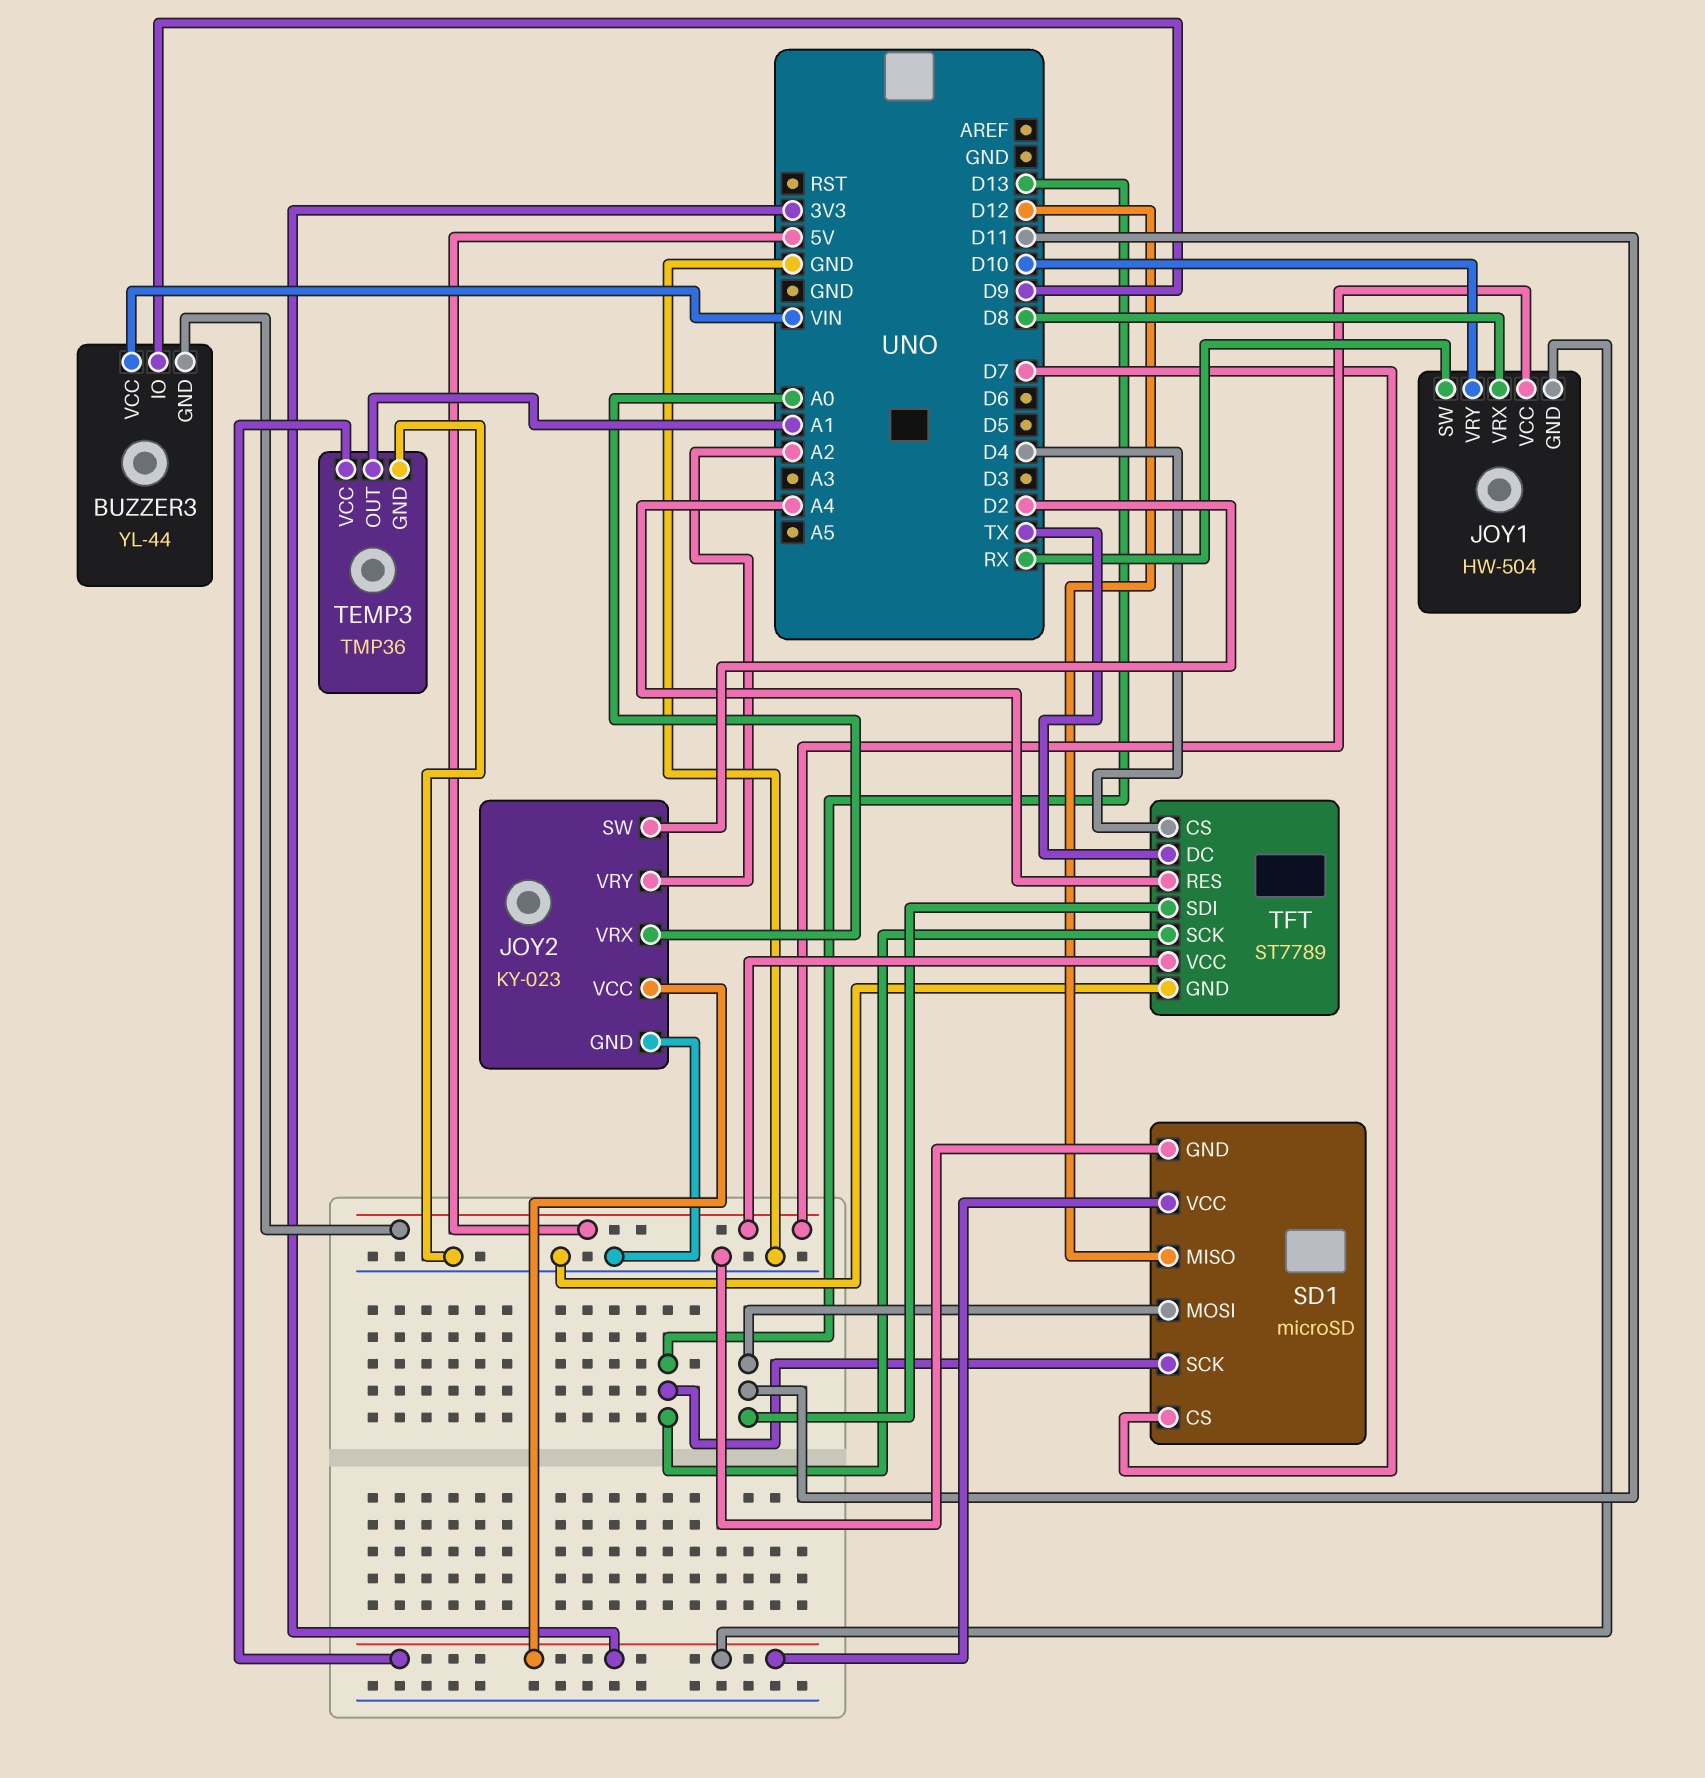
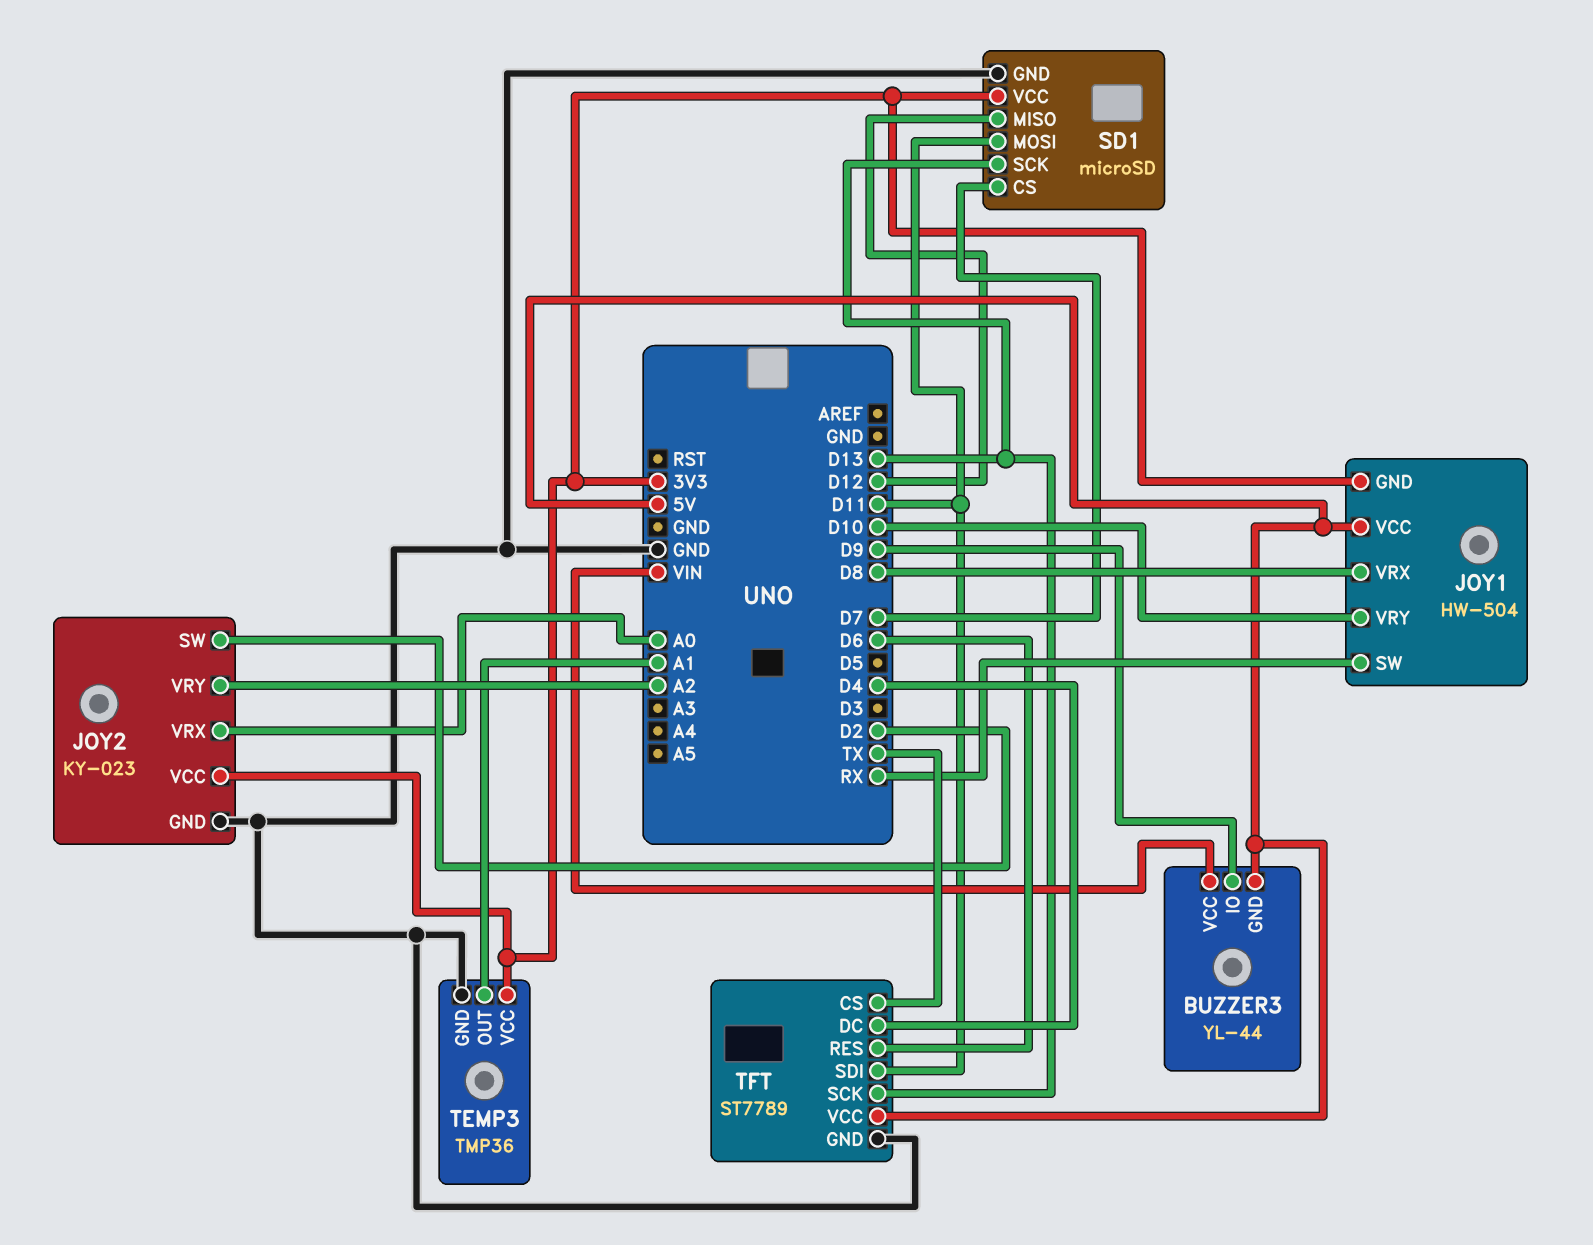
TFT pin CS: D4 -> TX
TFT pin DC: TX -> D4
TFT pin RES: A4 -> D6

